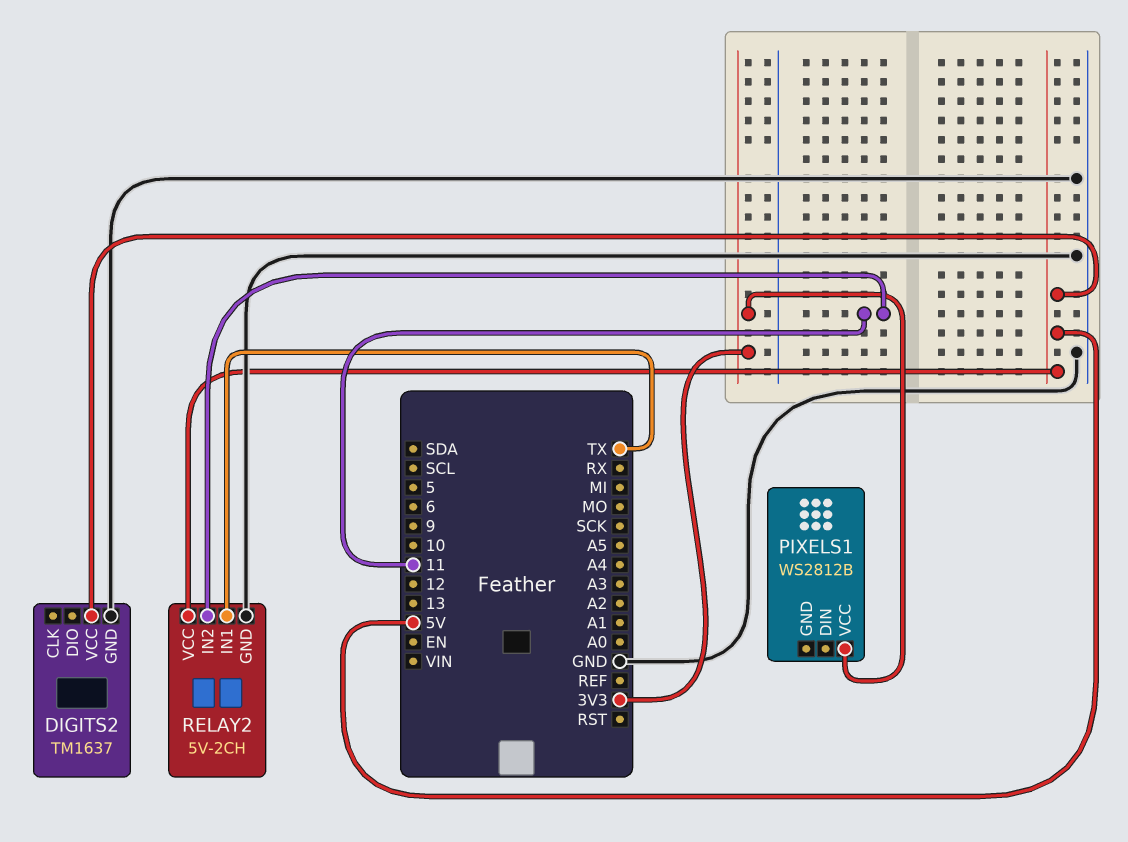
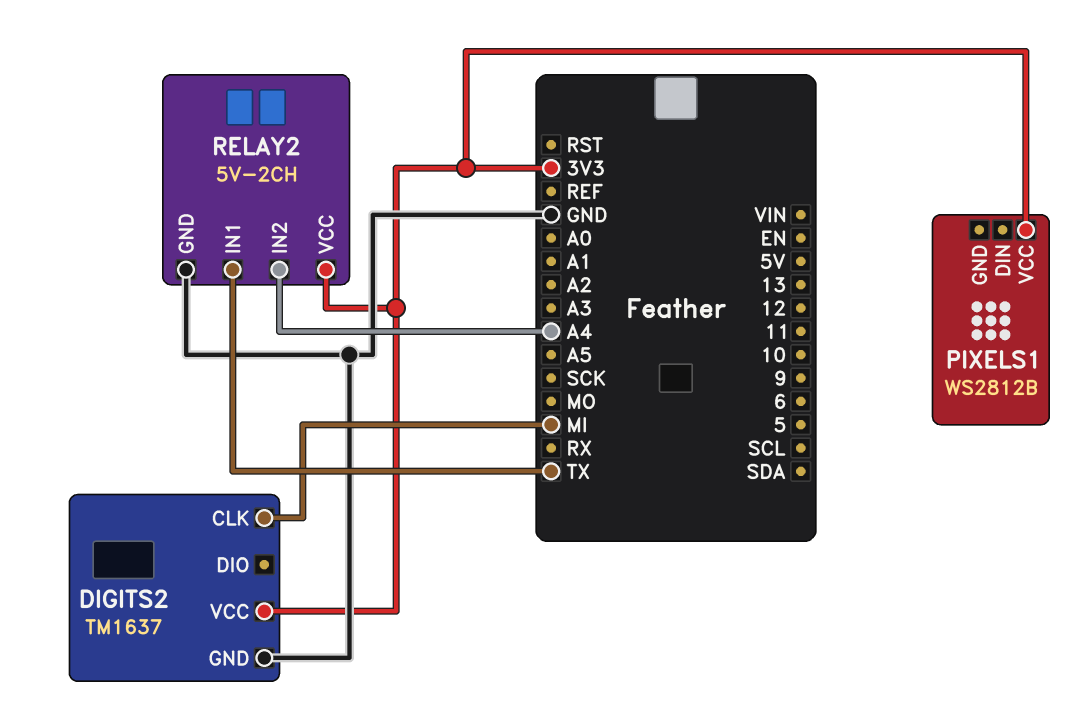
DIGITS2 pin CLK: none -> MI
DIGITS2 pin VCC: 5V -> 3V3
RELAY2 pin IN2: 11 -> A4
RELAY2 pin VCC: 5V -> 3V3

